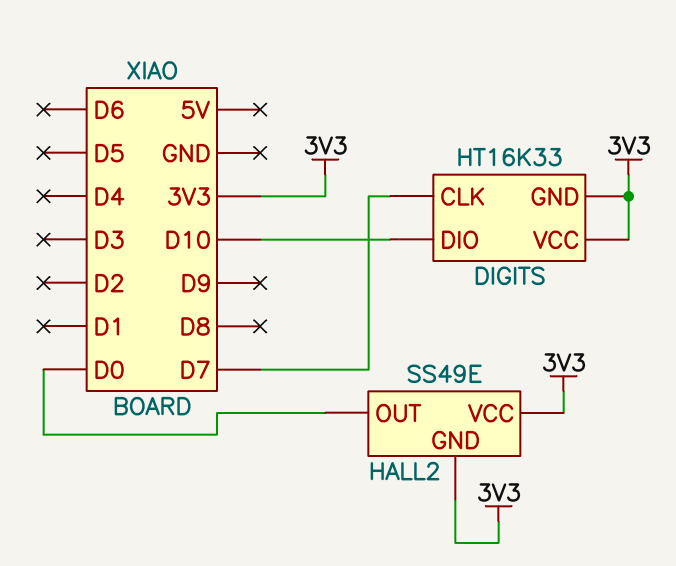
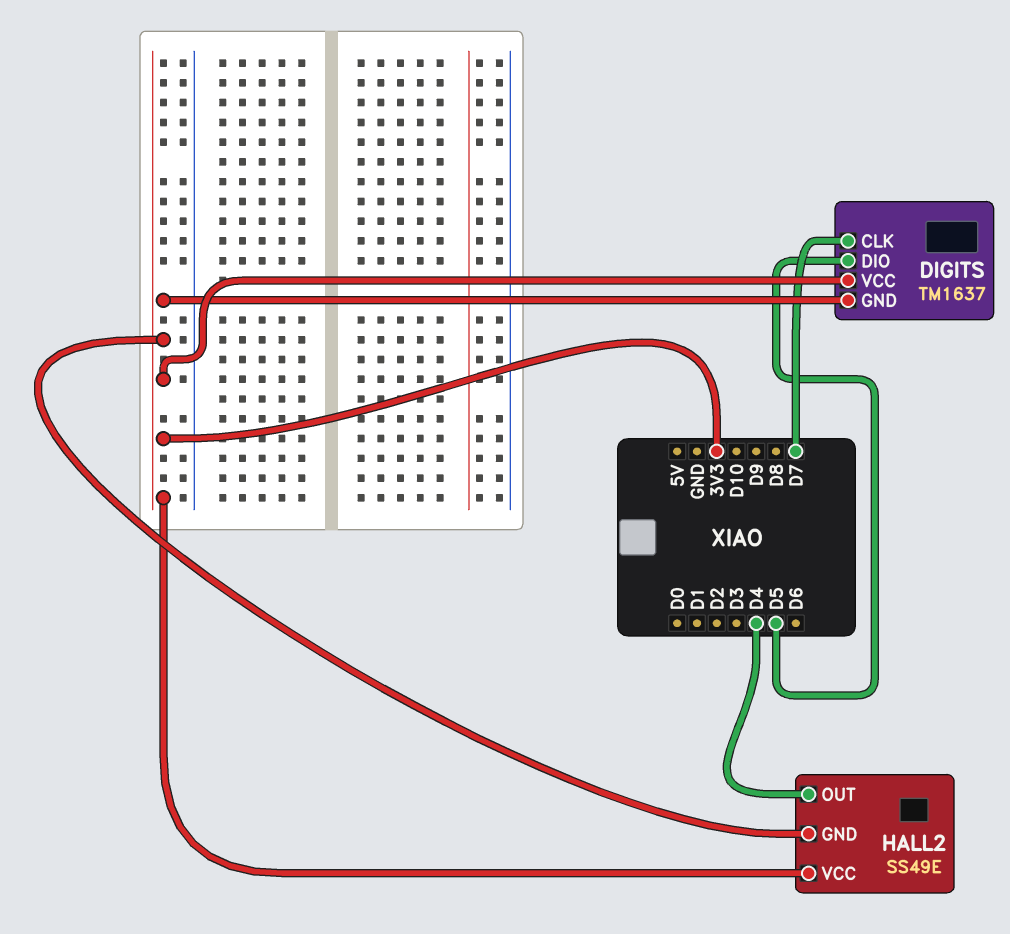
DIGITS: HT16K33 -> TM1637
DIGITS pin DIO: D10 -> D5
HALL2 pin OUT: D0 -> D4

